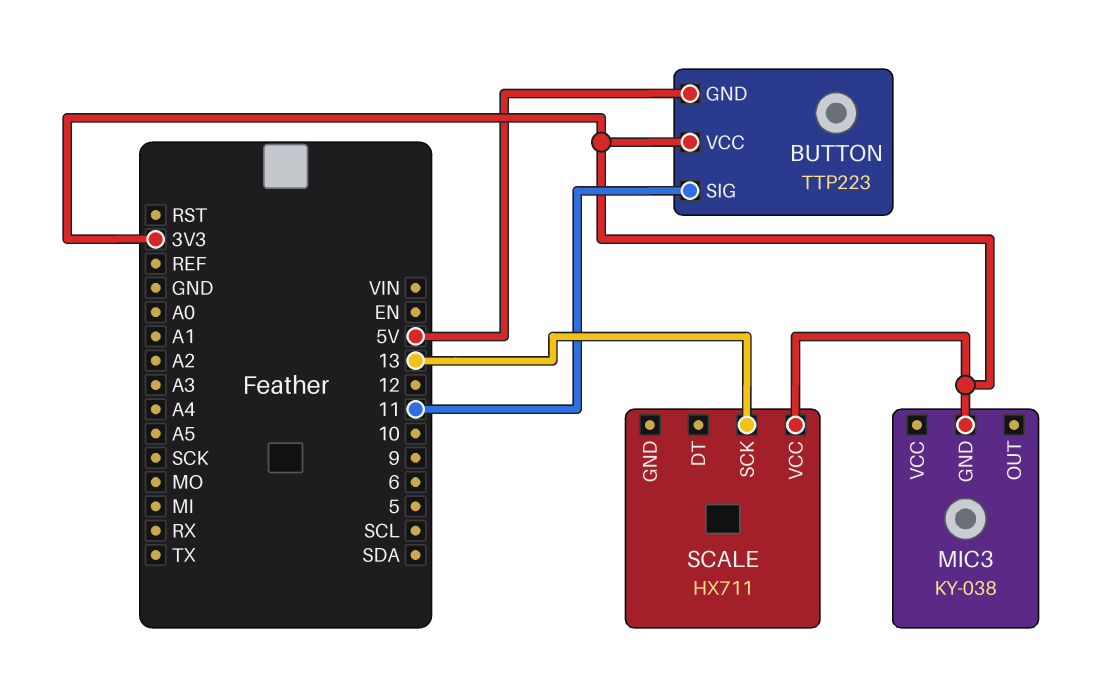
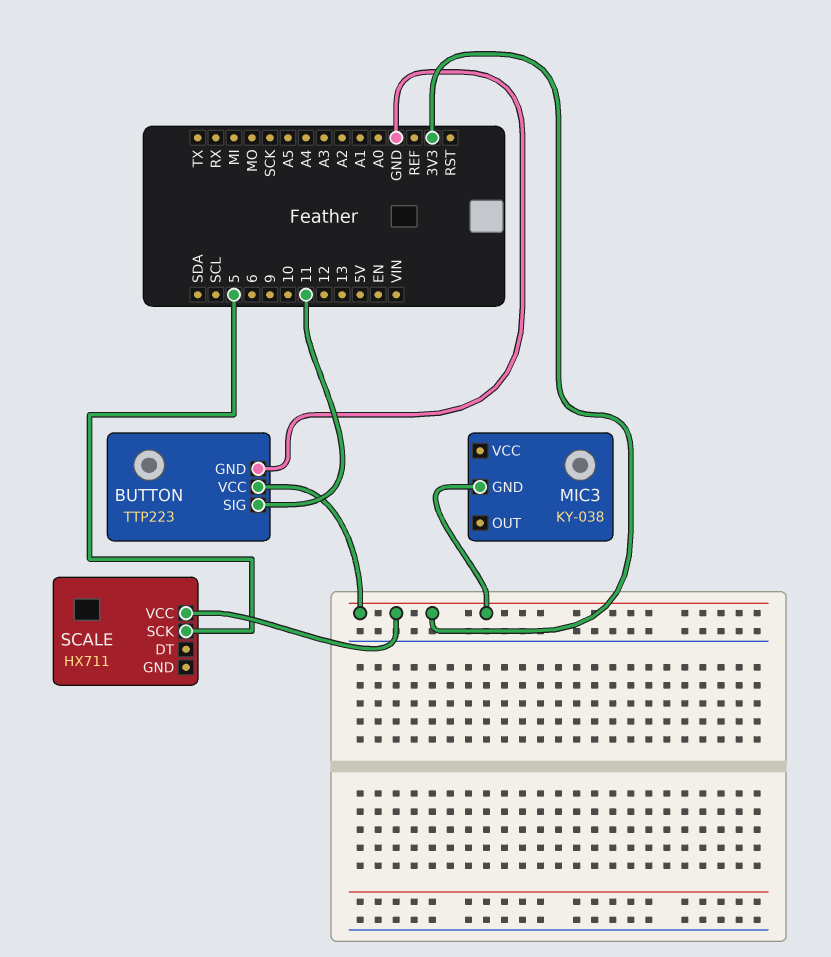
BUTTON pin GND: 5V -> GND
SCALE pin SCK: 13 -> 5

